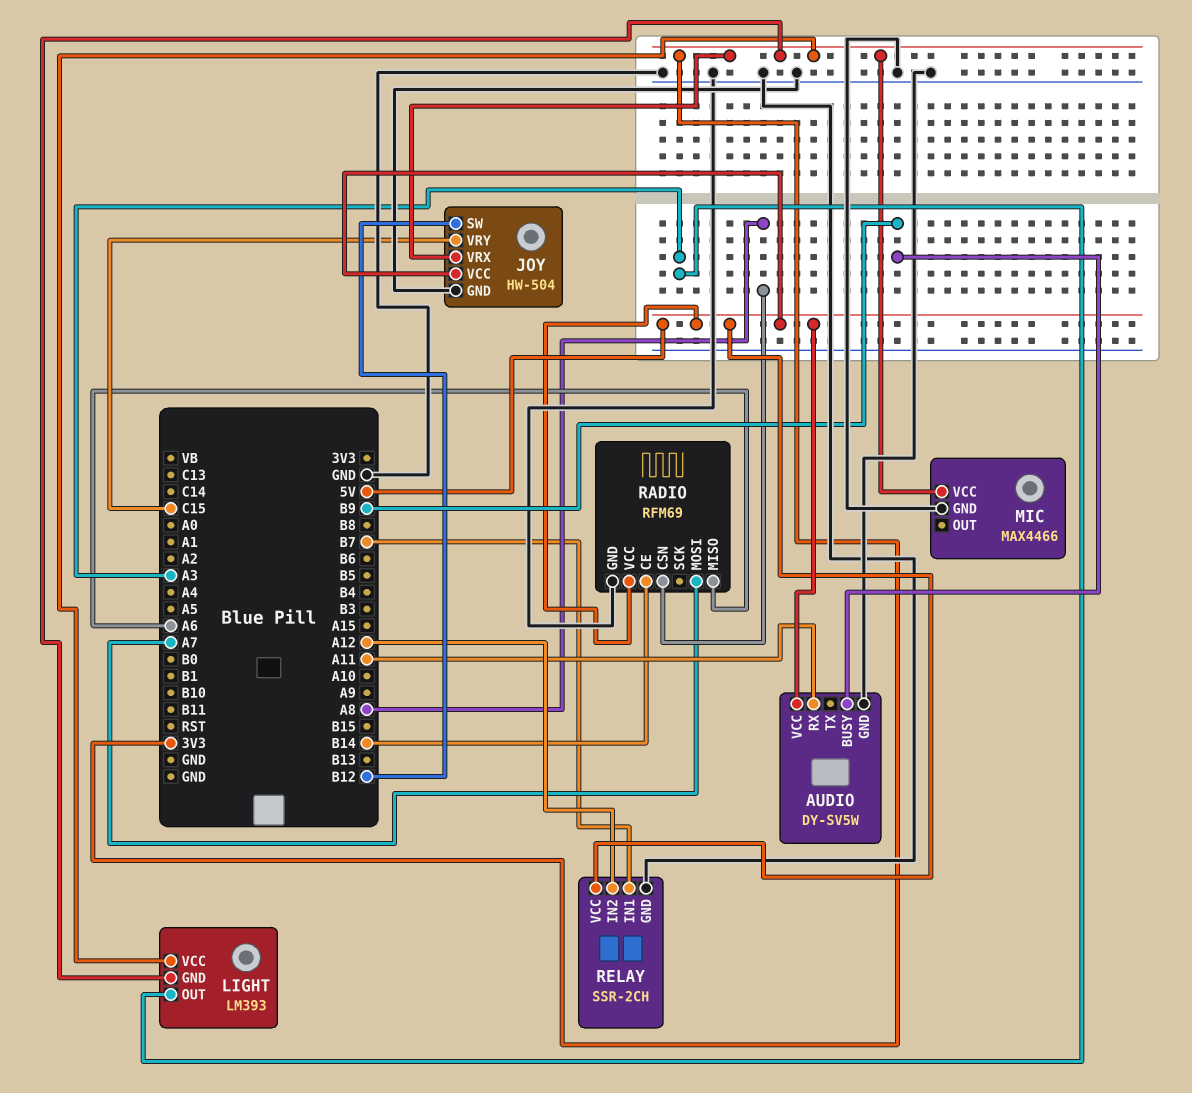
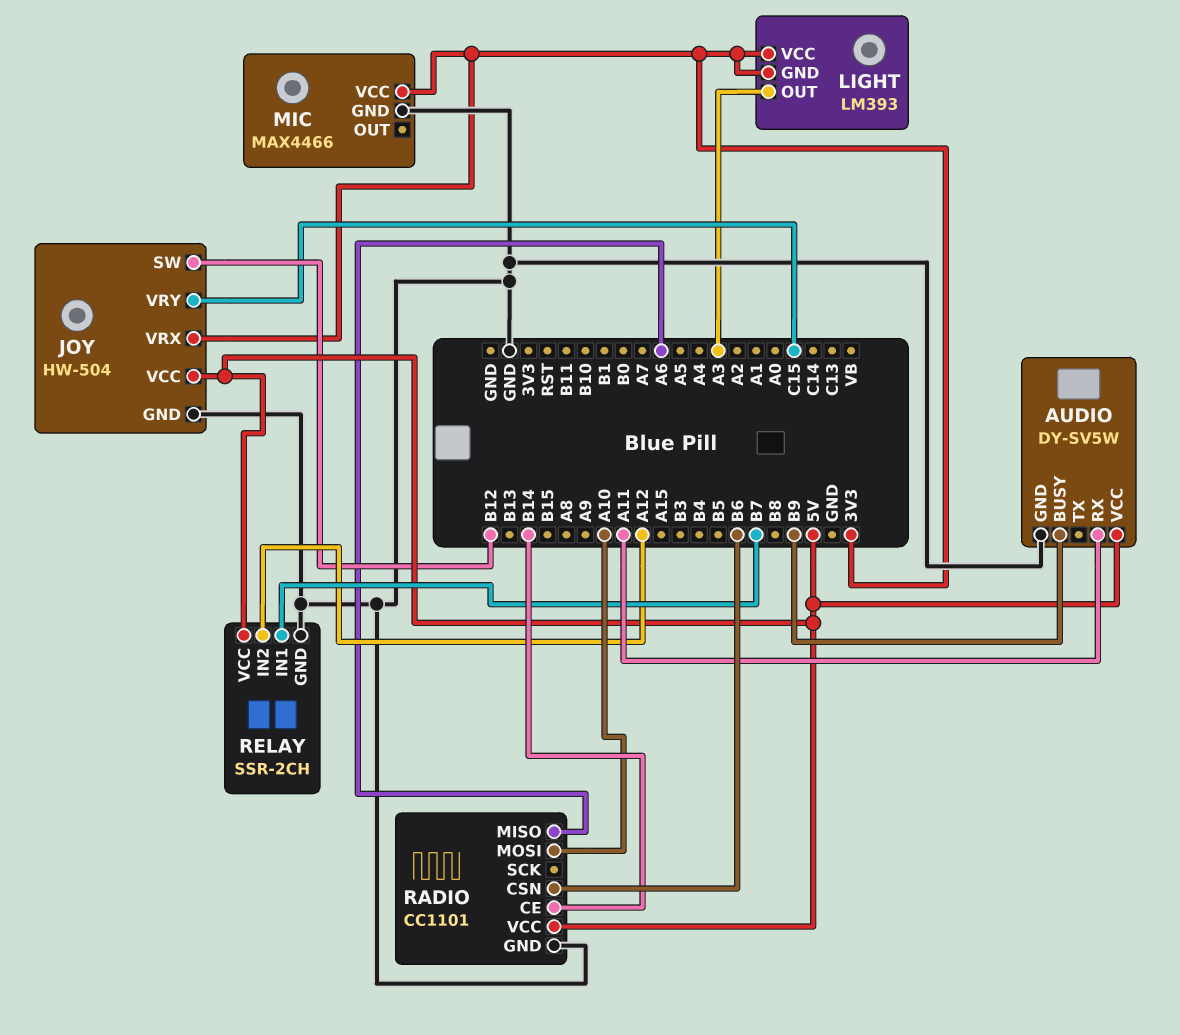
RADIO: RFM69 -> CC1101
RADIO pin CSN: A8 -> B6
RADIO pin MOSI: A7 -> A10

